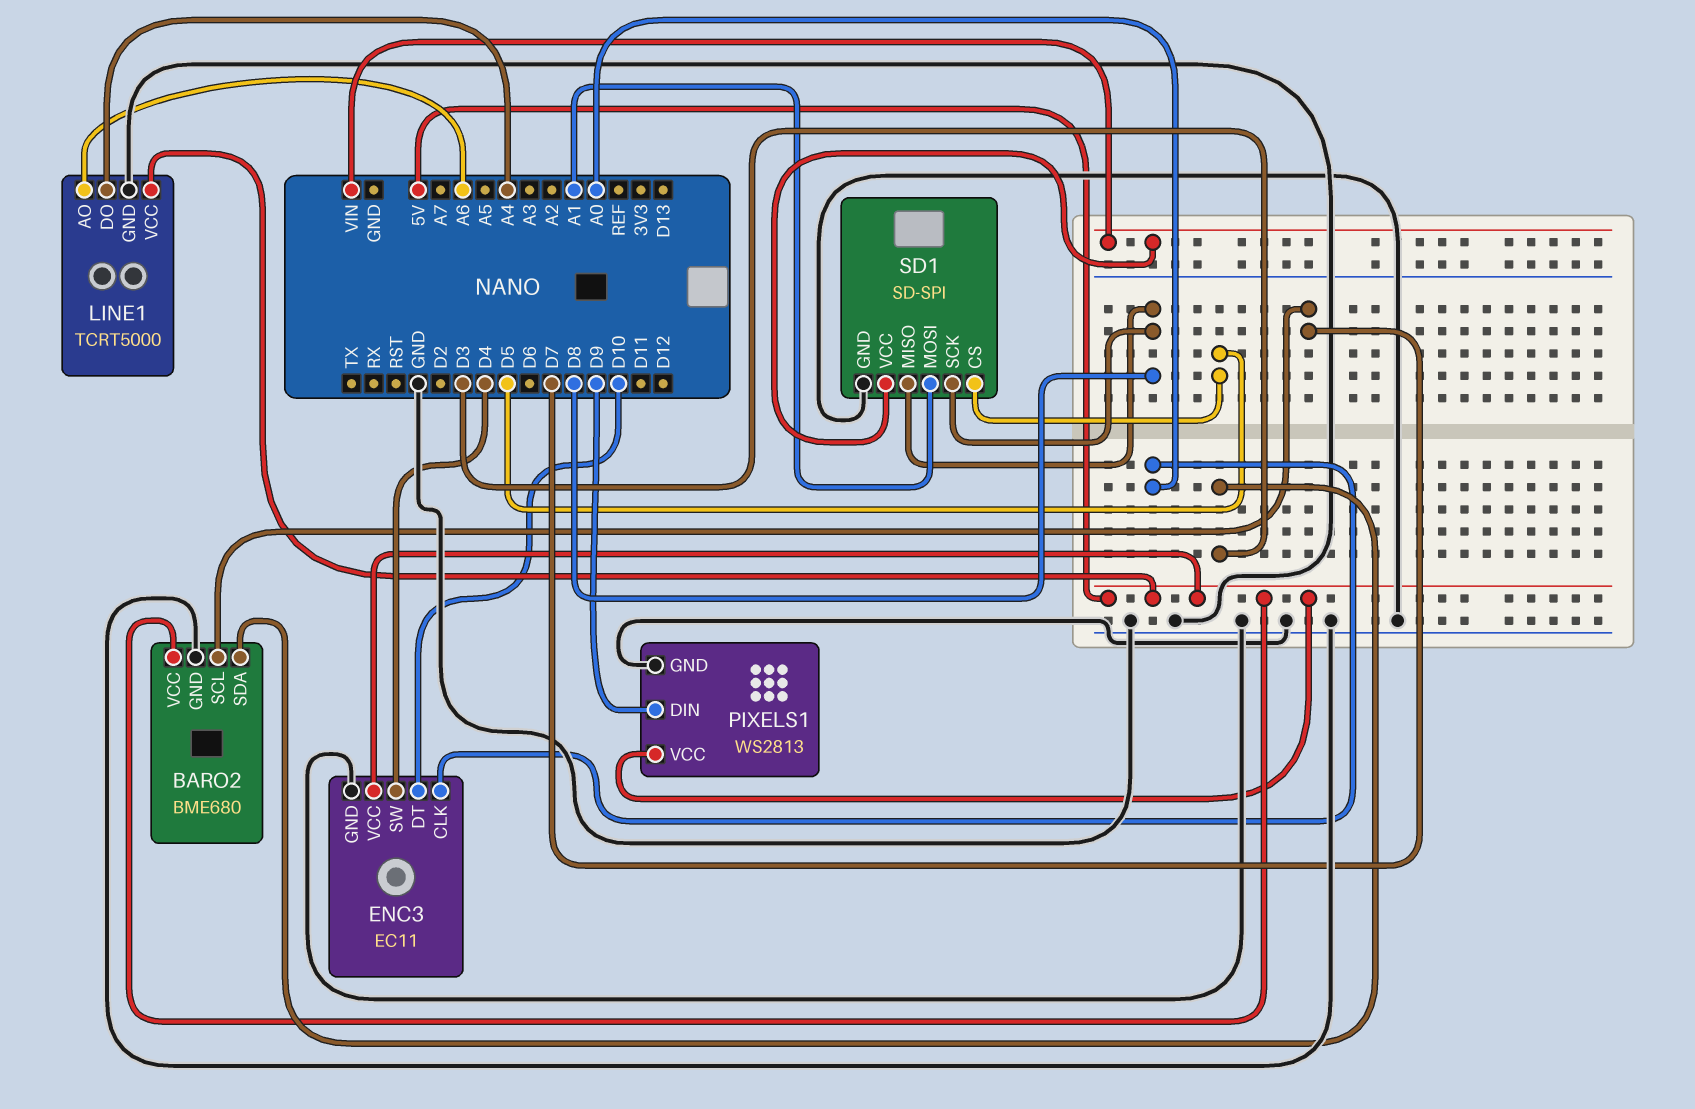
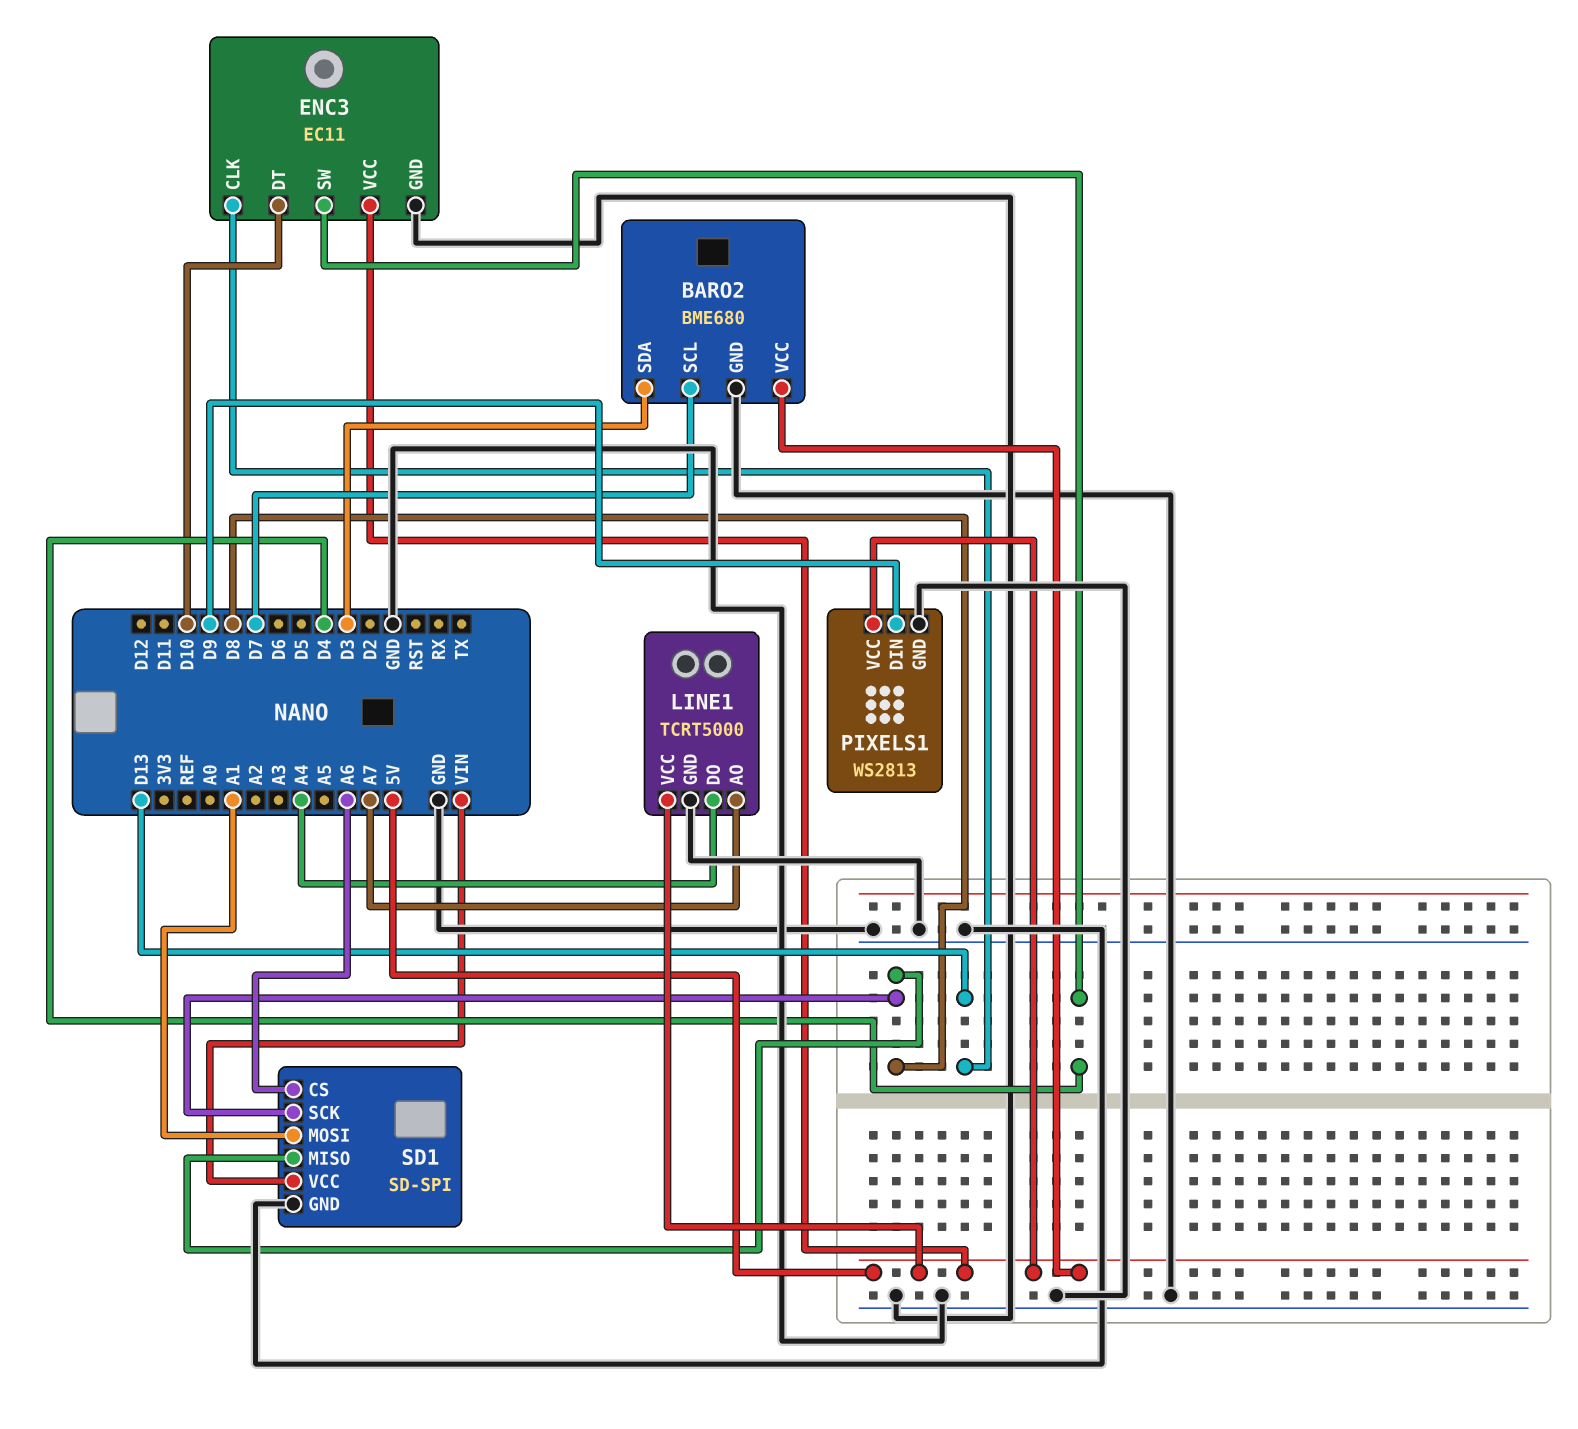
ENC3 pin CLK: A0 -> D13
LINE1 pin AO: A6 -> A7
SD1 pin CS: D5 -> A6

